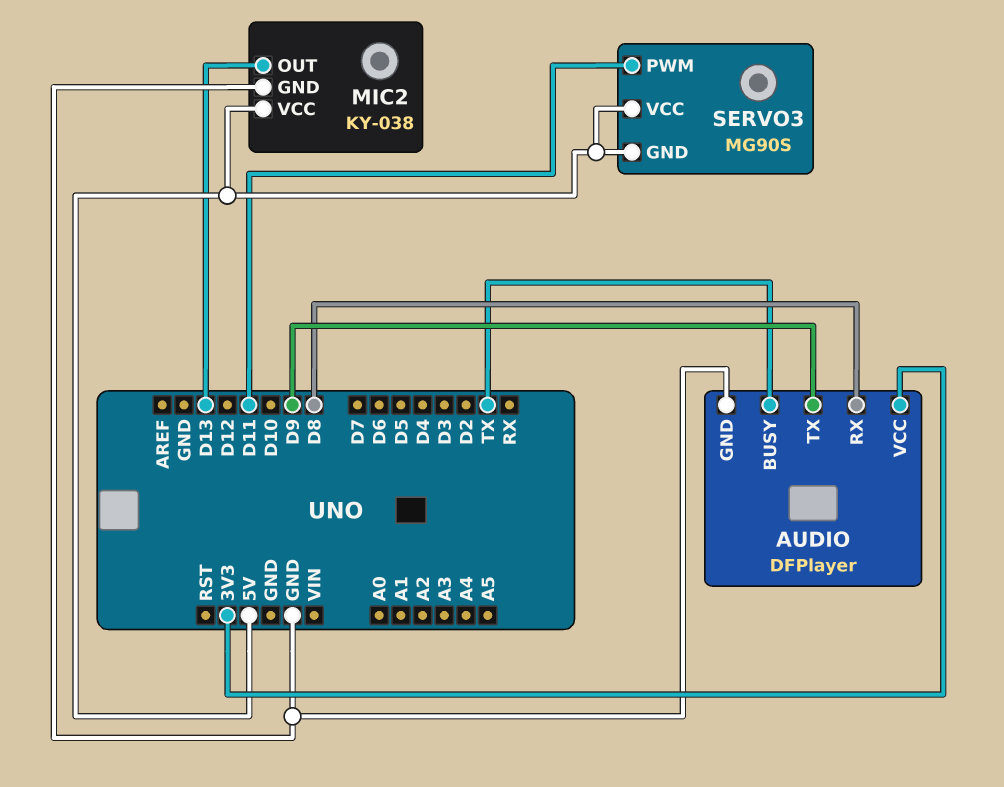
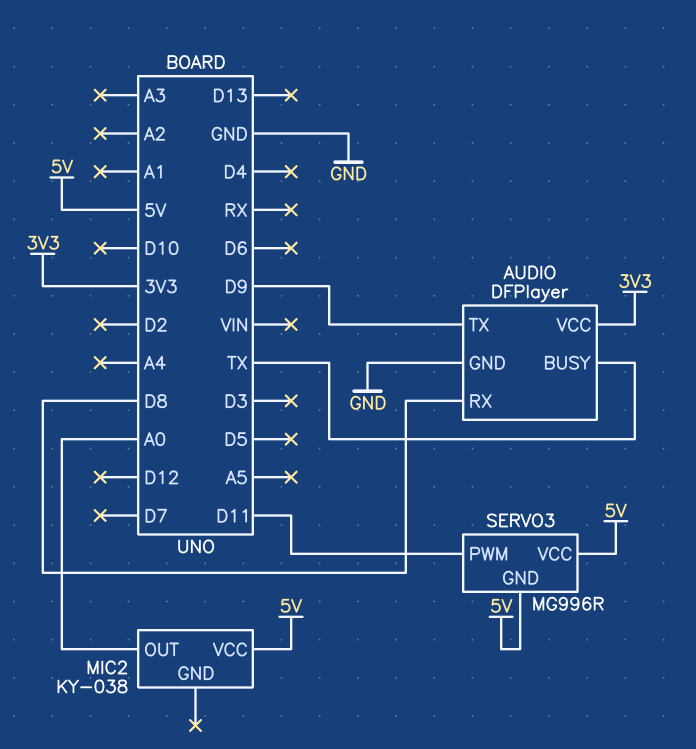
MIC2 pin GND: GND -> none
MIC2 pin OUT: D13 -> A0
SERVO3: MG90S -> MG996R

